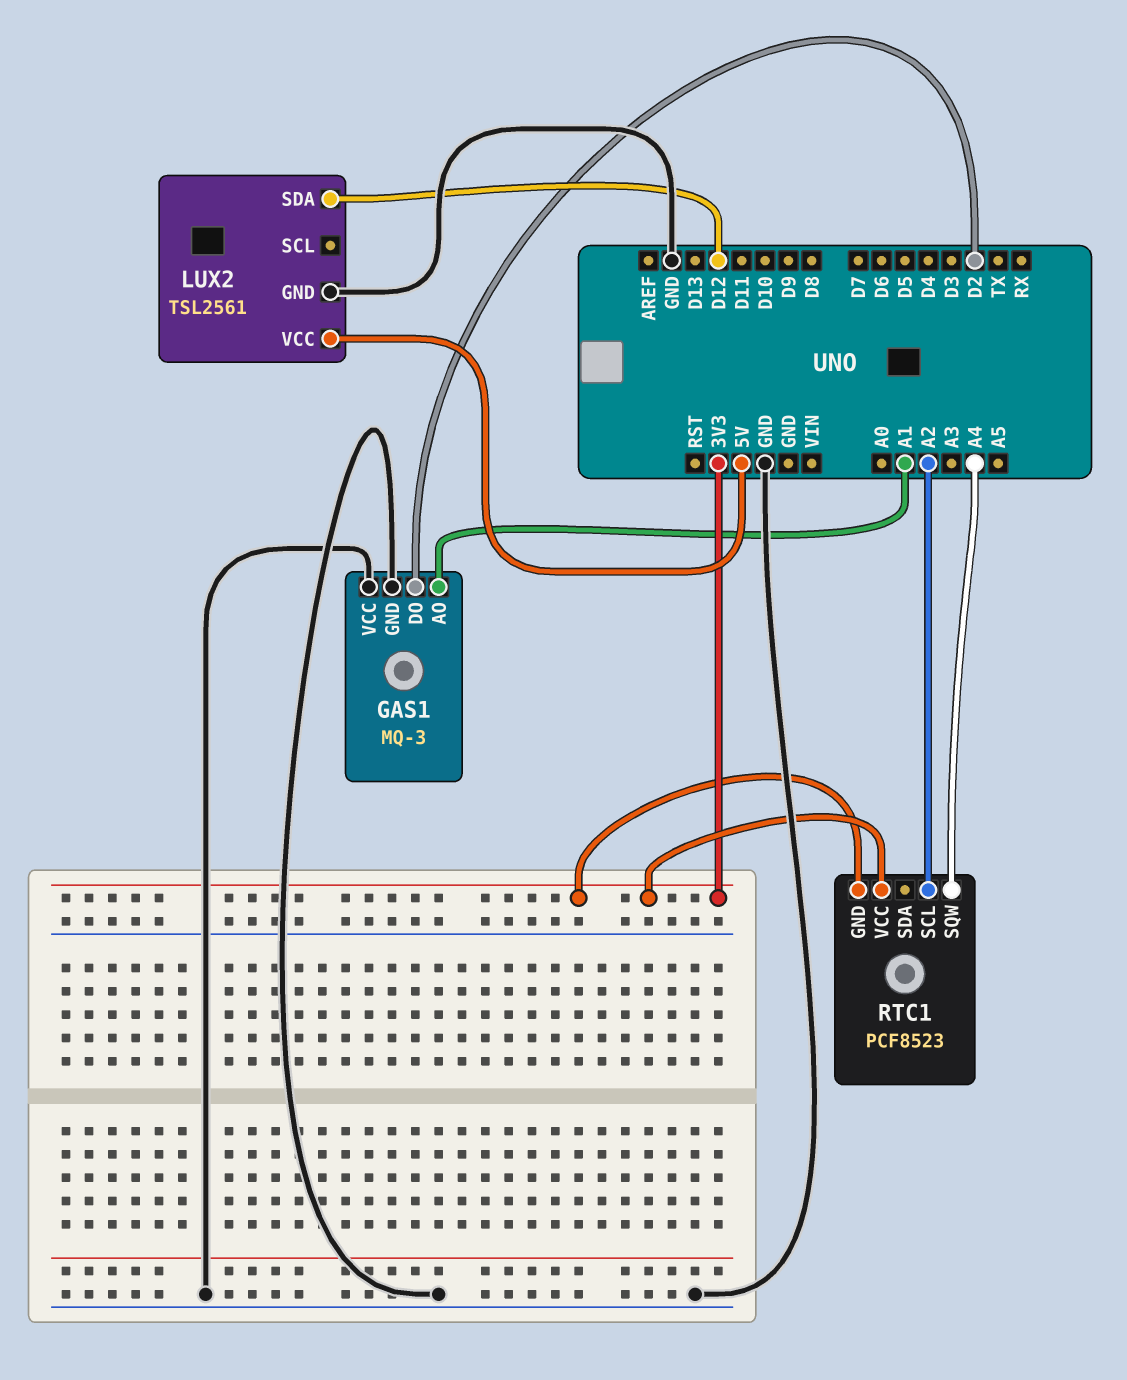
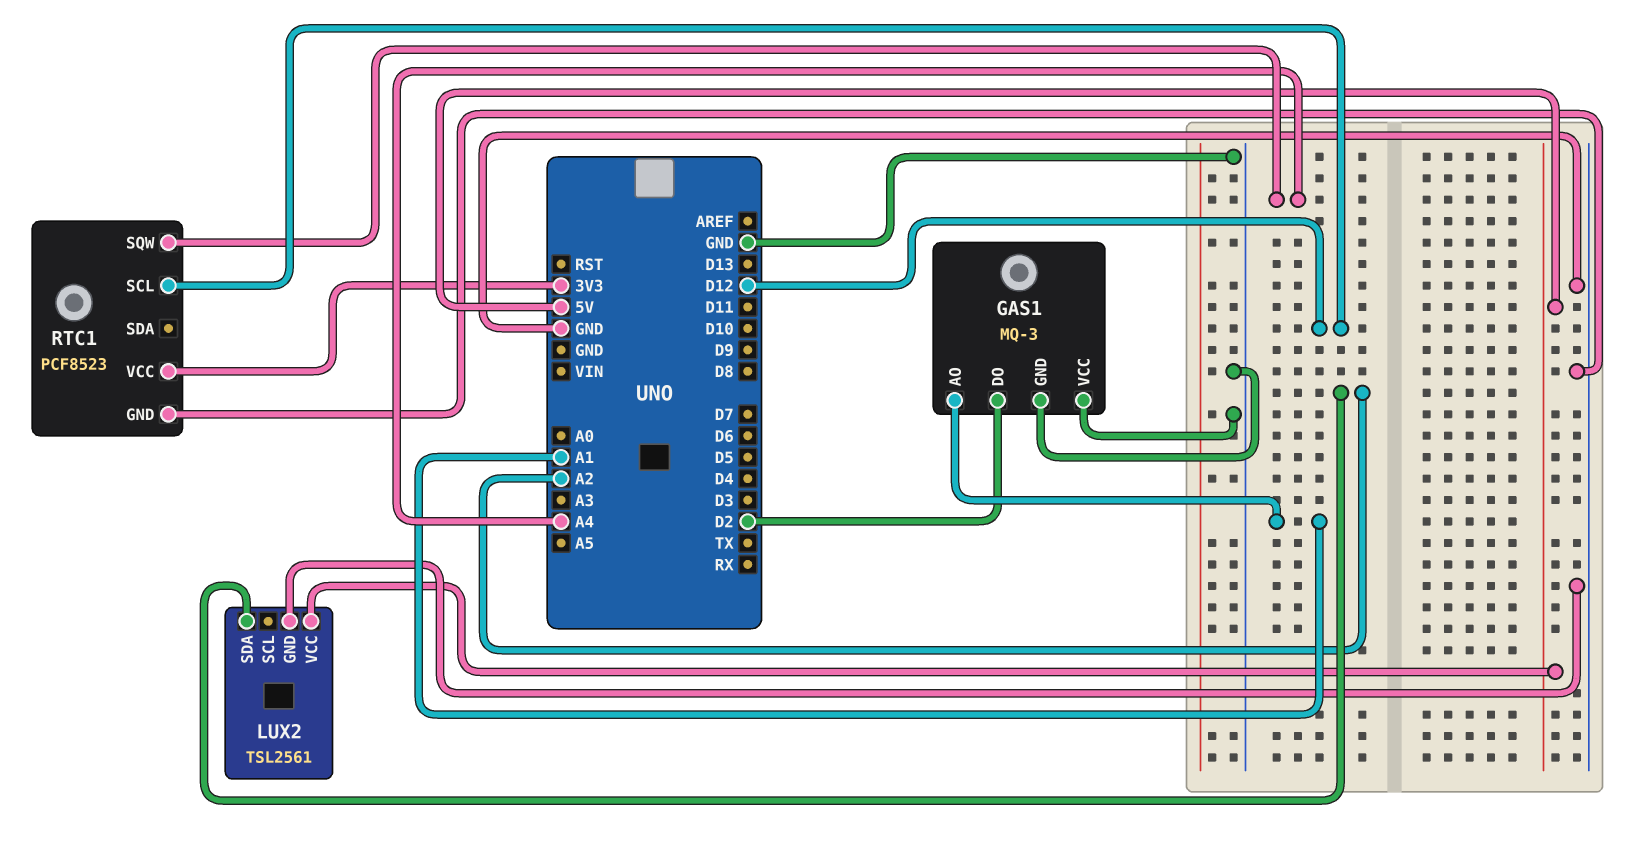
LUX2 pin SDA: D12 -> A2
RTC1 pin GND: 3V3 -> GND
RTC1 pin SCL: A2 -> D12

